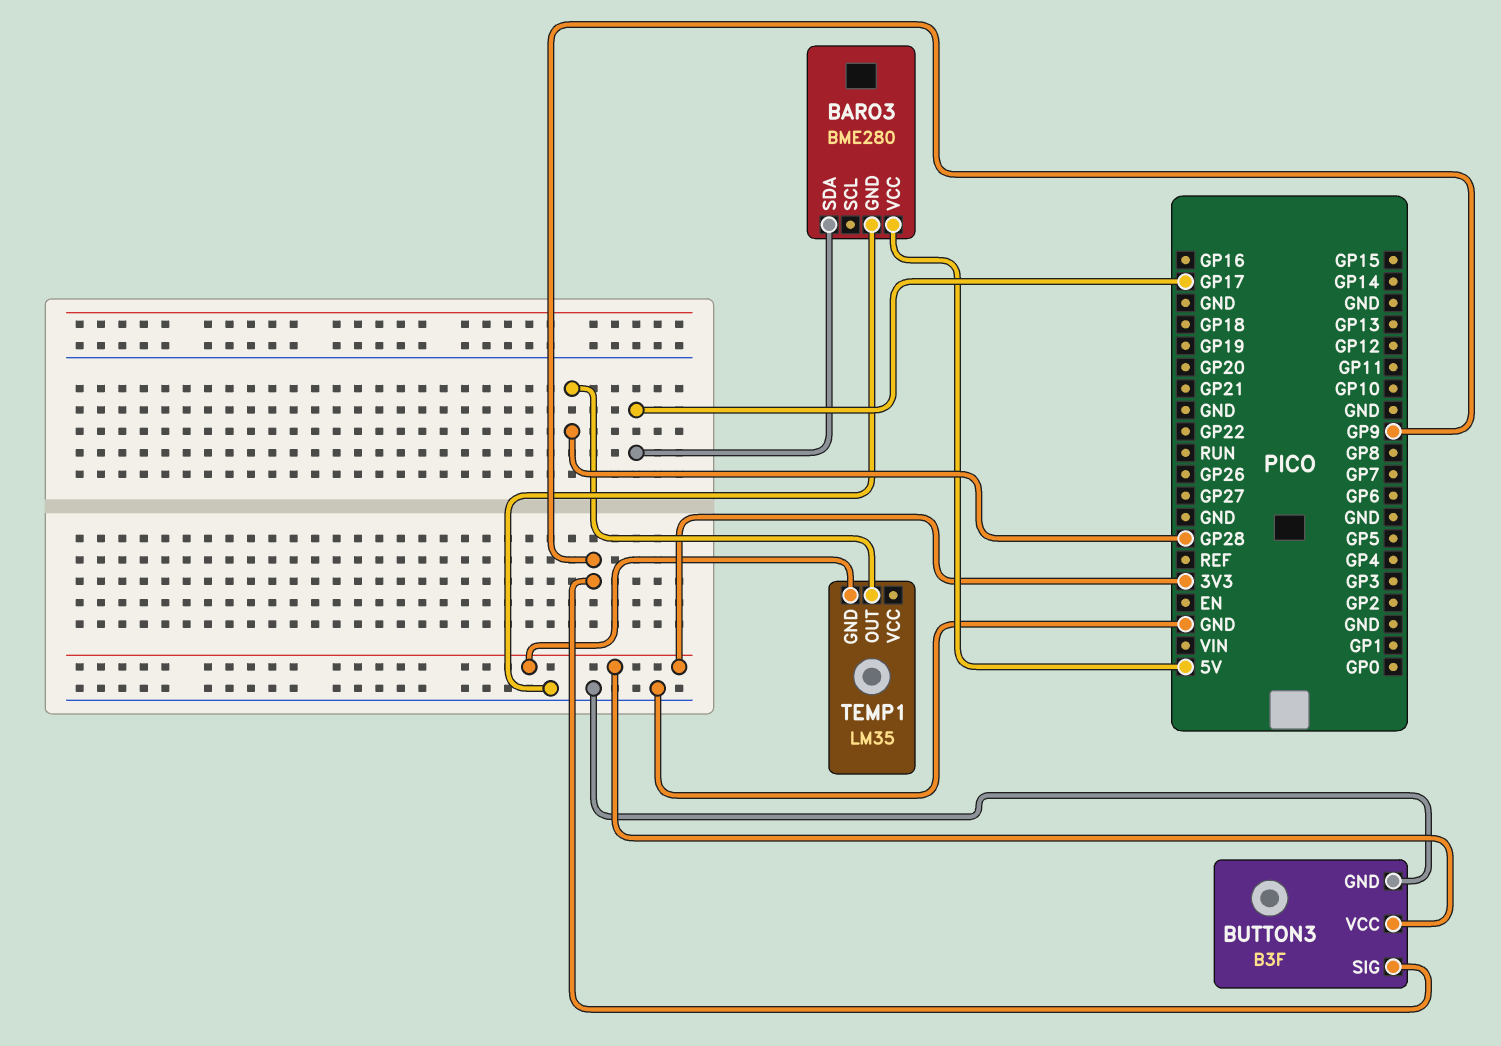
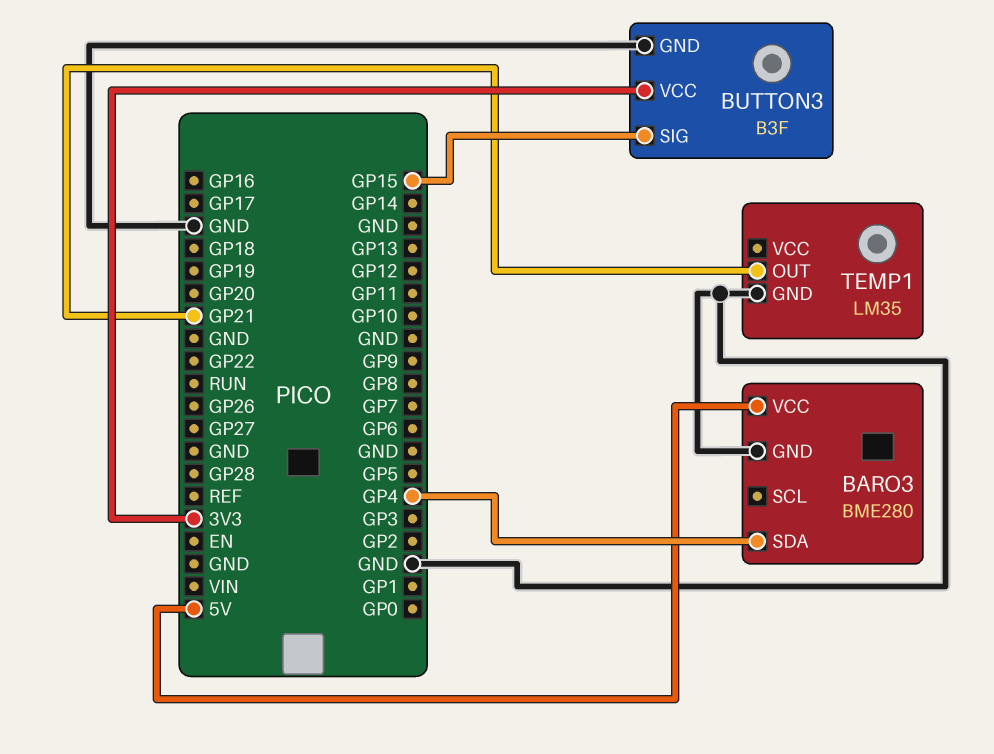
BARO3 pin SDA: GP17 -> GP4
BUTTON3 pin SIG: GP9 -> GP15
TEMP1 pin GND: 3V3 -> GND
TEMP1 pin OUT: GP28 -> GP21

